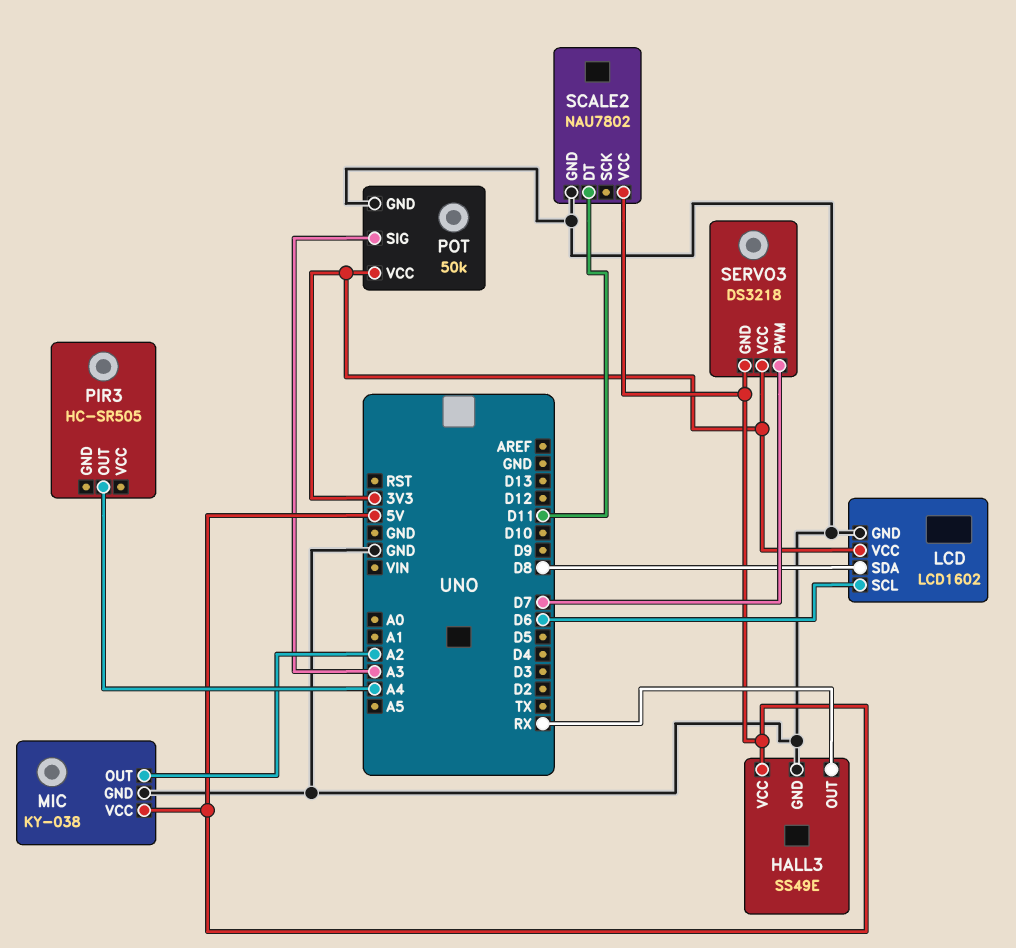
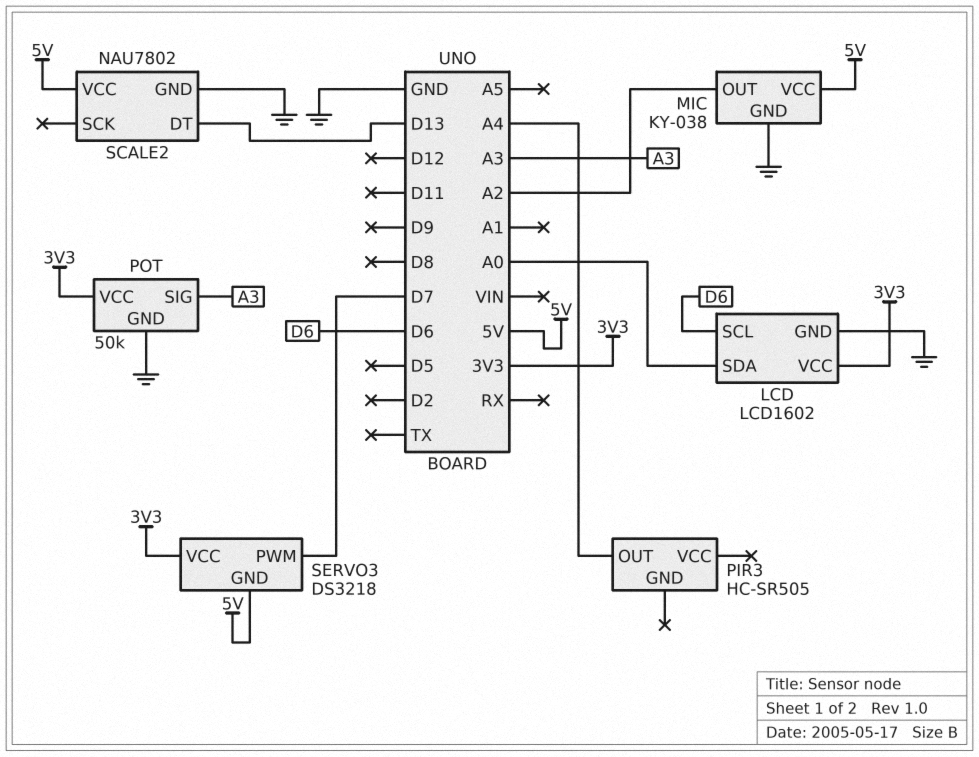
HALL3: SS49E -> none
HALL3 pin GND: GND -> none
HALL3 pin OUT: RX -> none
HALL3 pin VCC: 5V -> none
LCD pin SDA: D8 -> A0
SCALE2 pin DT: D11 -> D13

